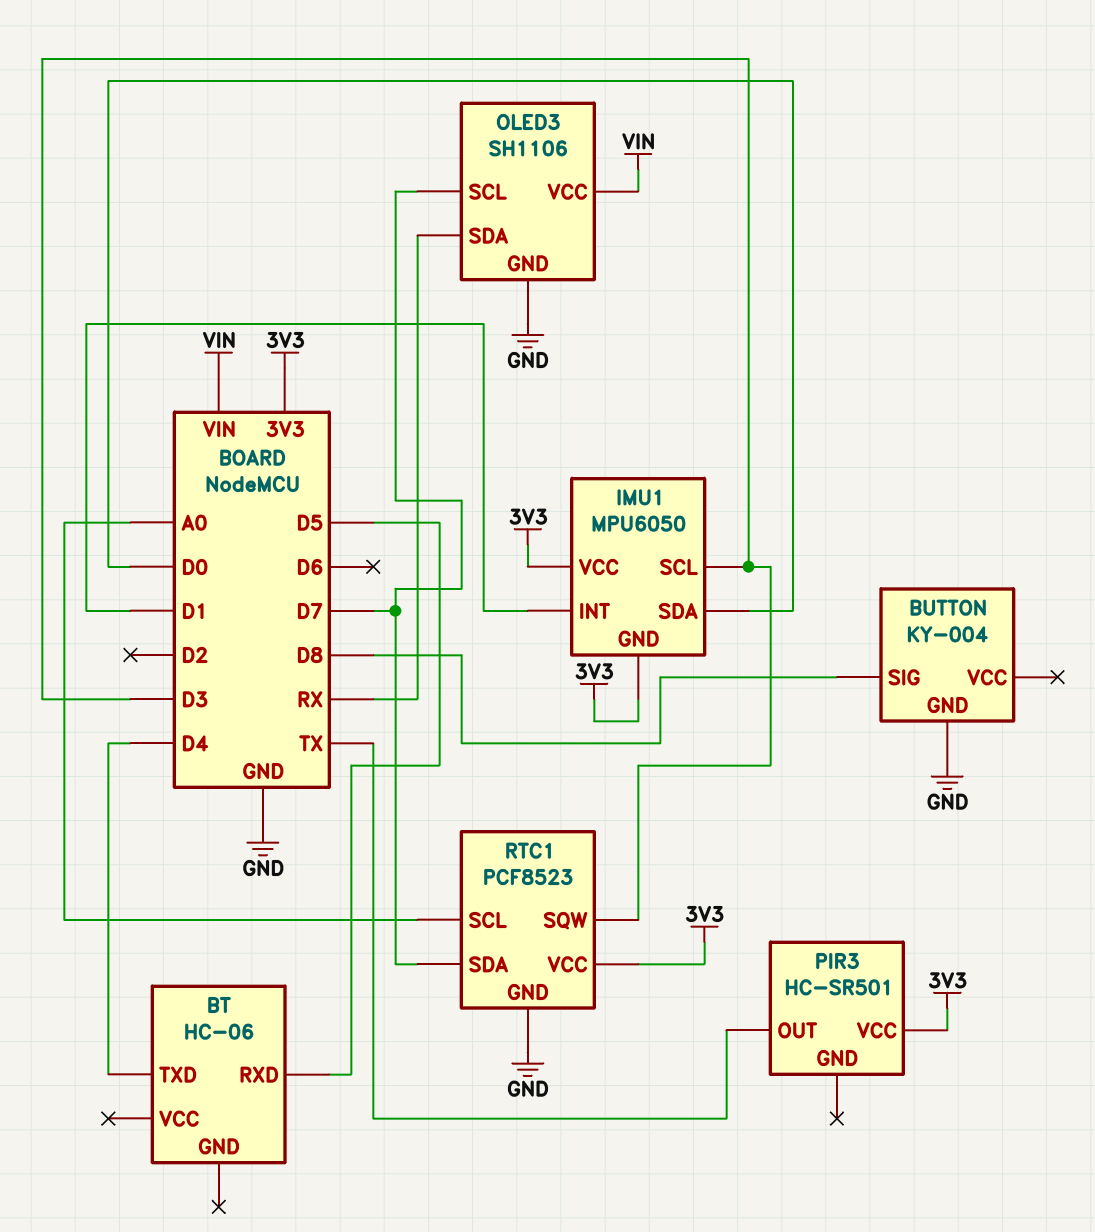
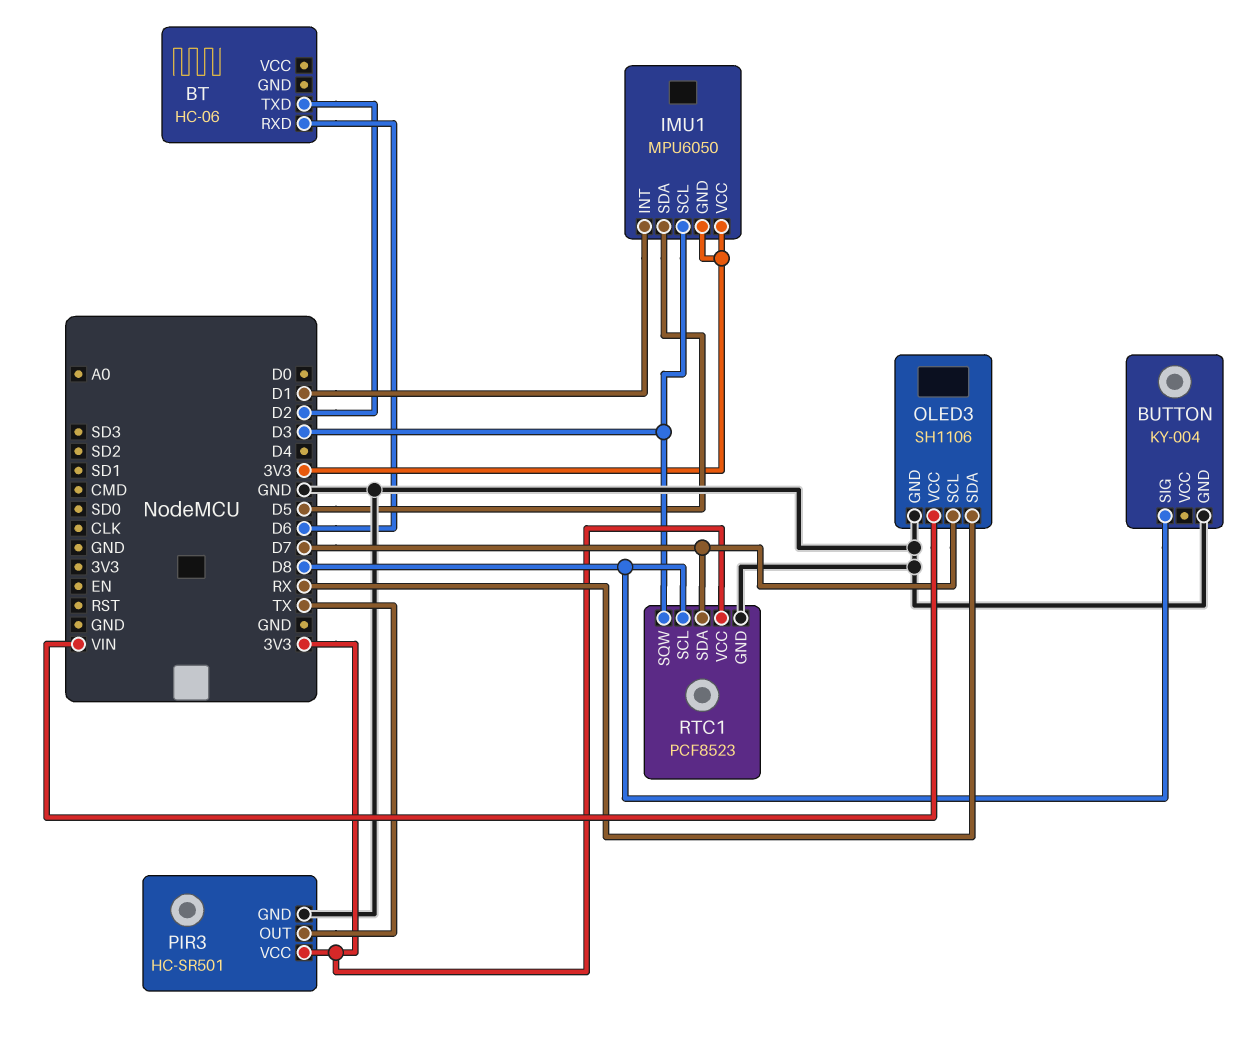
BT pin RXD: D5 -> D6
BT pin TXD: D4 -> D2
IMU1 pin SDA: D0 -> D5
PIR3 pin GND: none -> GND
RTC1 pin SCL: A0 -> D8

